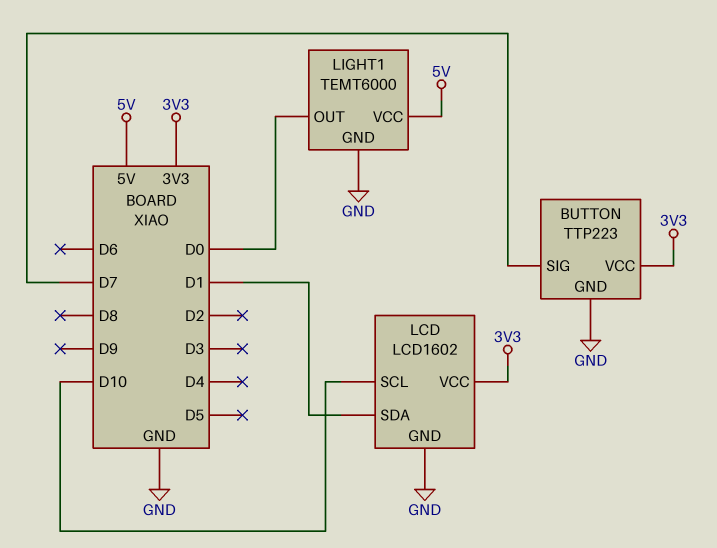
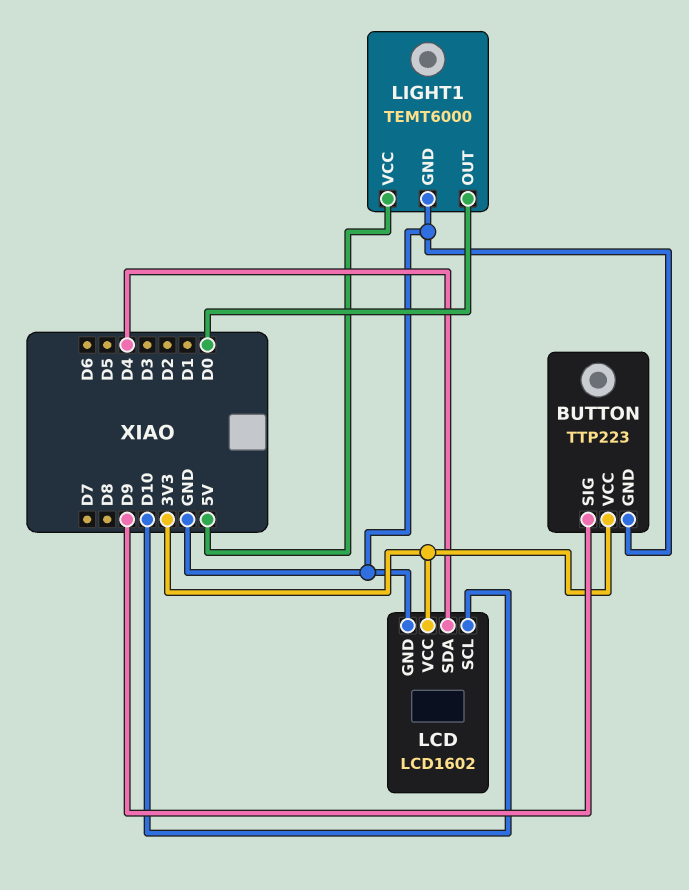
BUTTON pin SIG: D7 -> D9
LCD pin SDA: D1 -> D4

